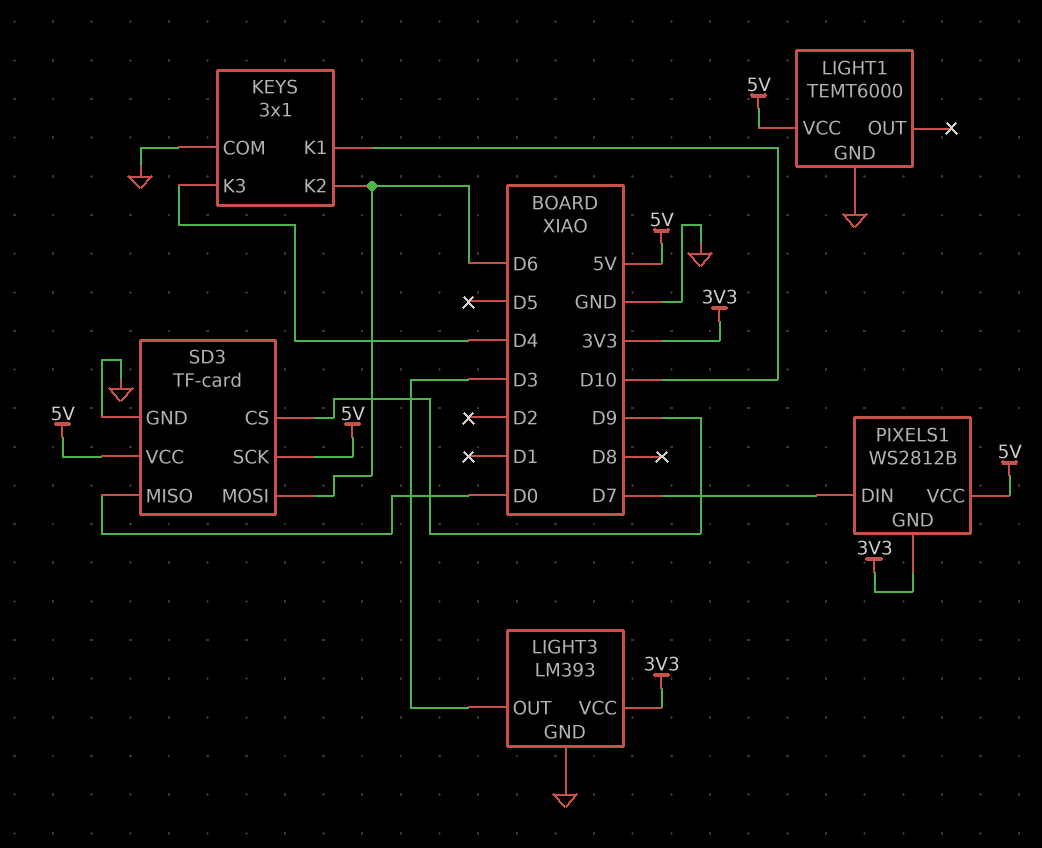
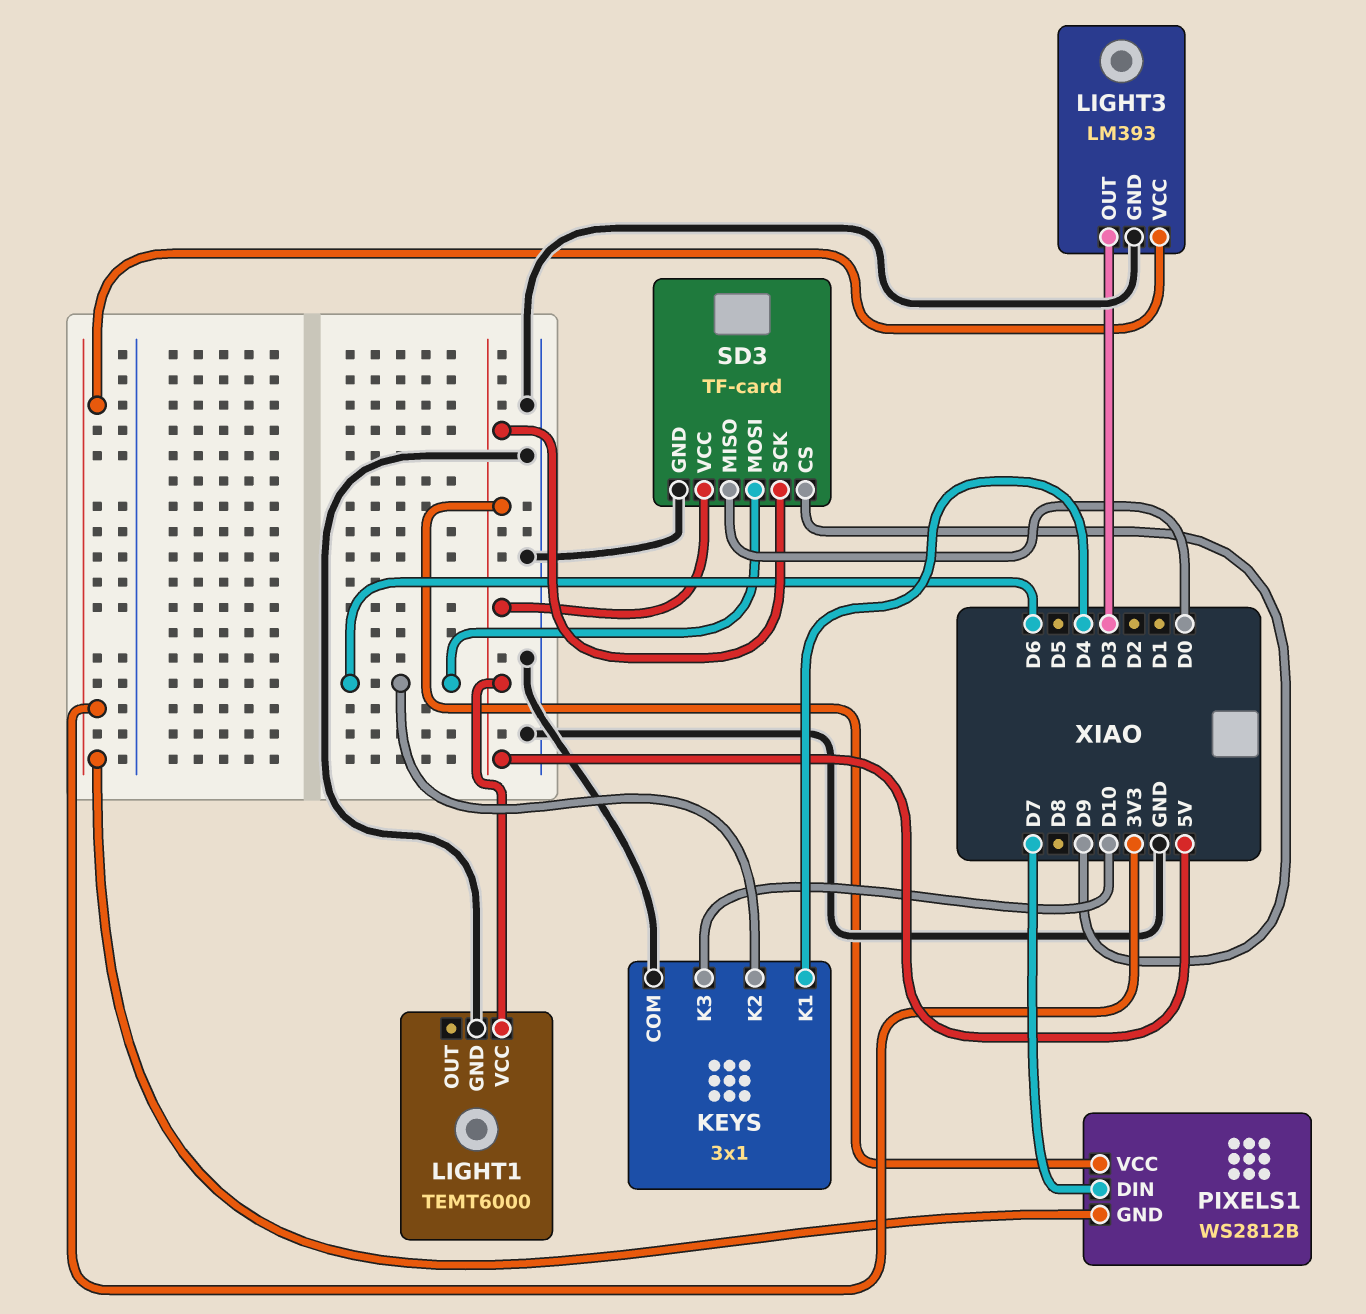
KEYS pin K1: D10 -> D4
KEYS pin K3: D4 -> D10

